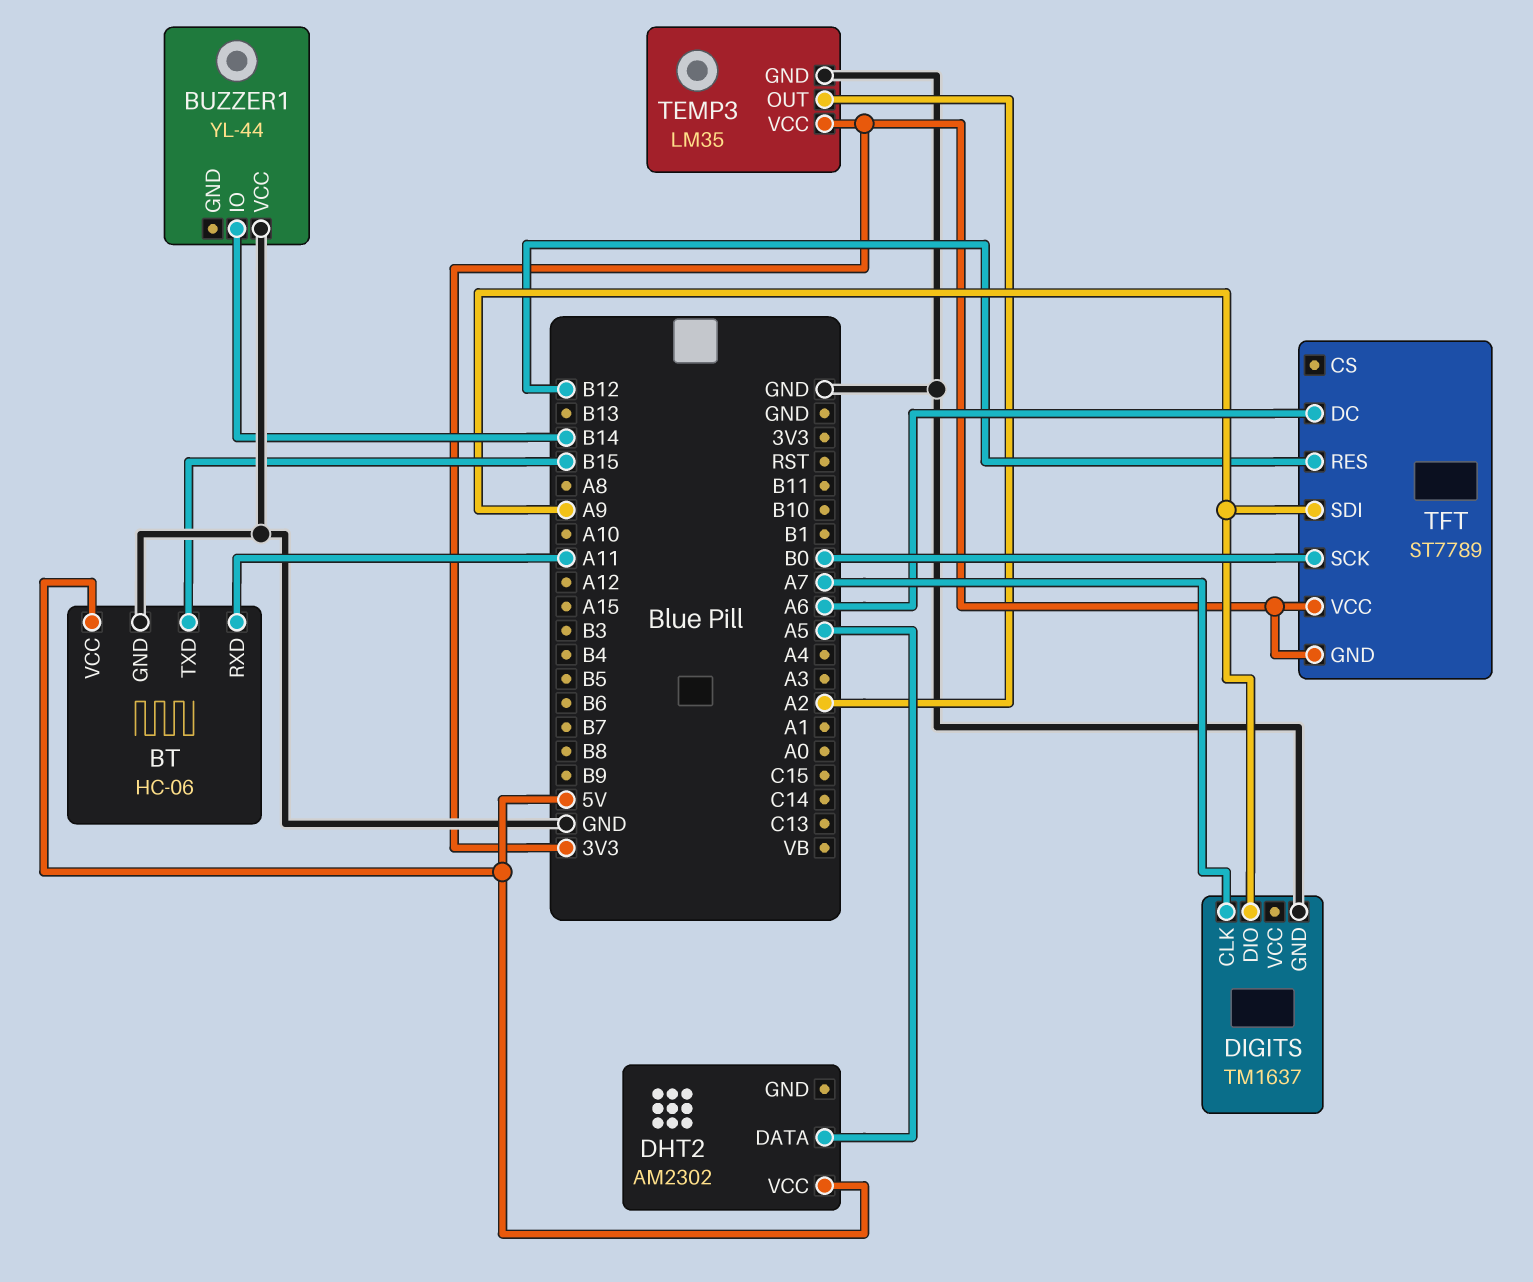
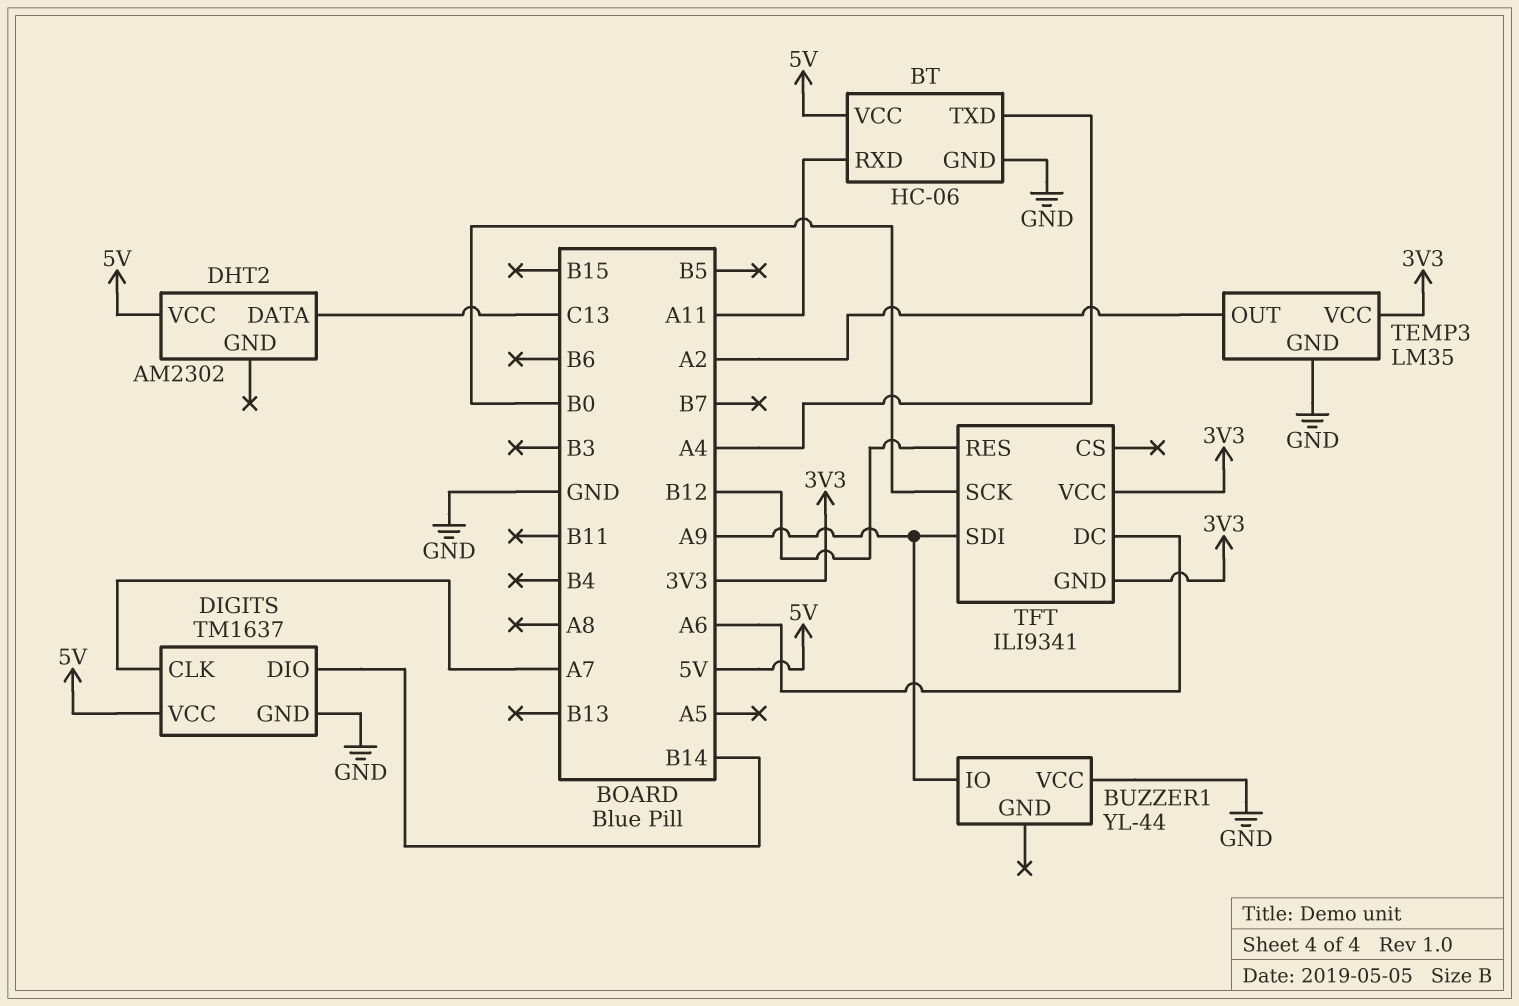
BT pin TXD: B15 -> A4
BUZZER1 pin IO: B14 -> A9
DHT2 pin DATA: A5 -> C13
DIGITS pin DIO: A9 -> B14
DIGITS pin VCC: none -> 5V
TFT: ST7789 -> ILI9341

